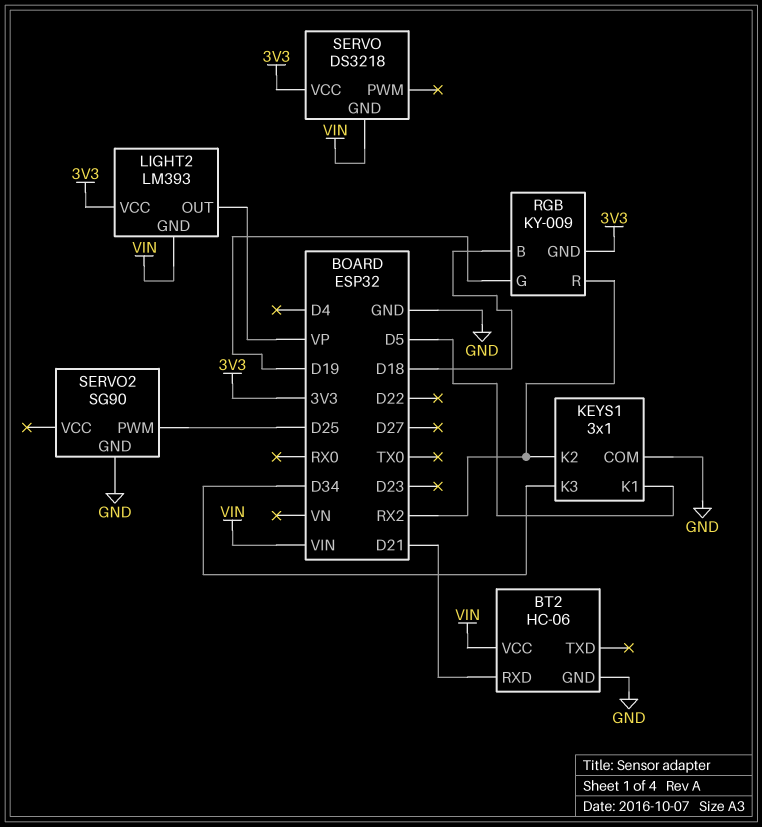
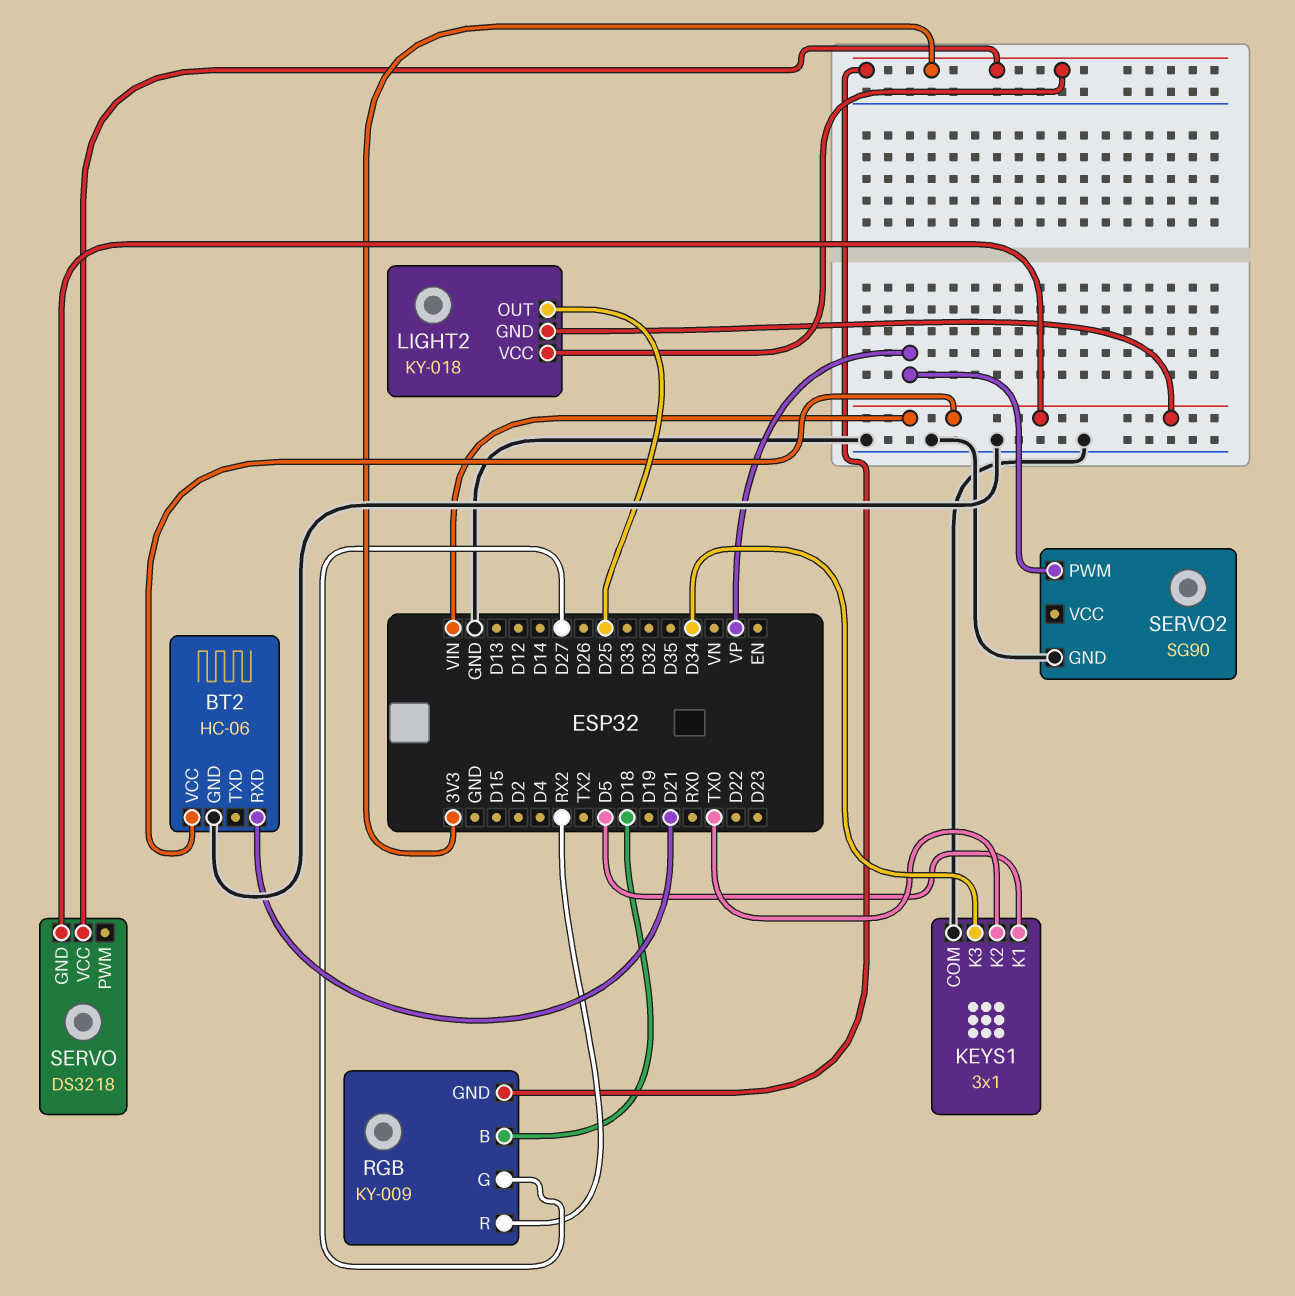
KEYS1 pin K2: RX2 -> TX0
LIGHT2: LM393 -> KY-018
LIGHT2 pin OUT: VP -> D25
RGB pin G: D19 -> D27
SERVO2 pin PWM: D25 -> VP

